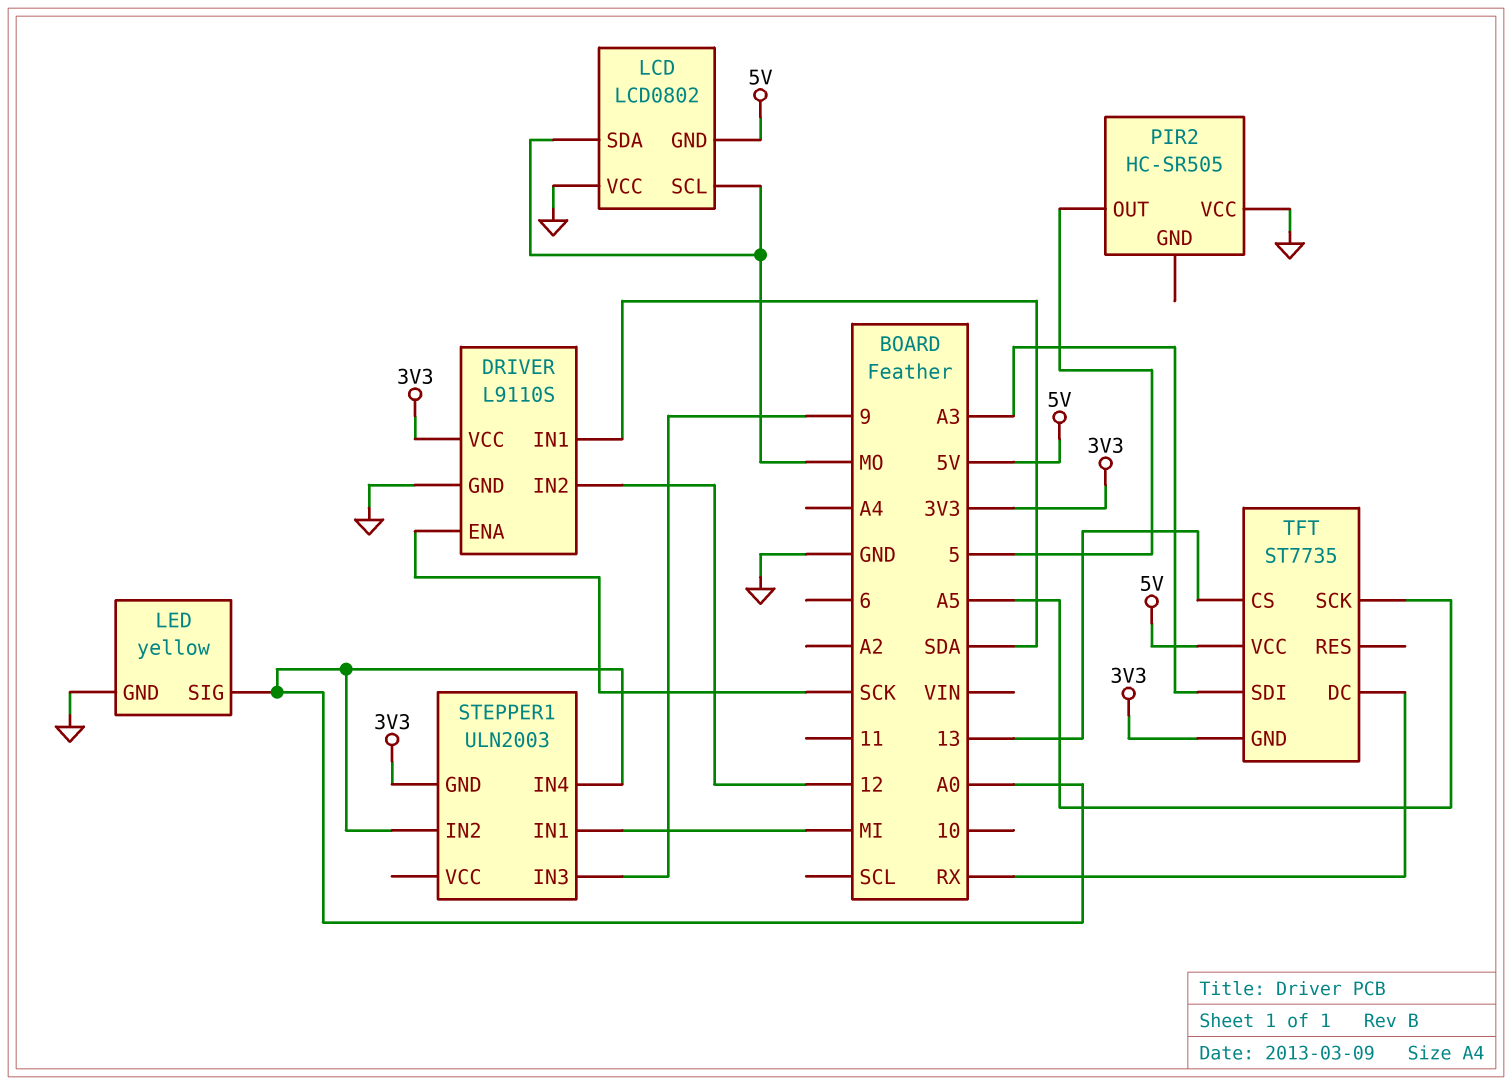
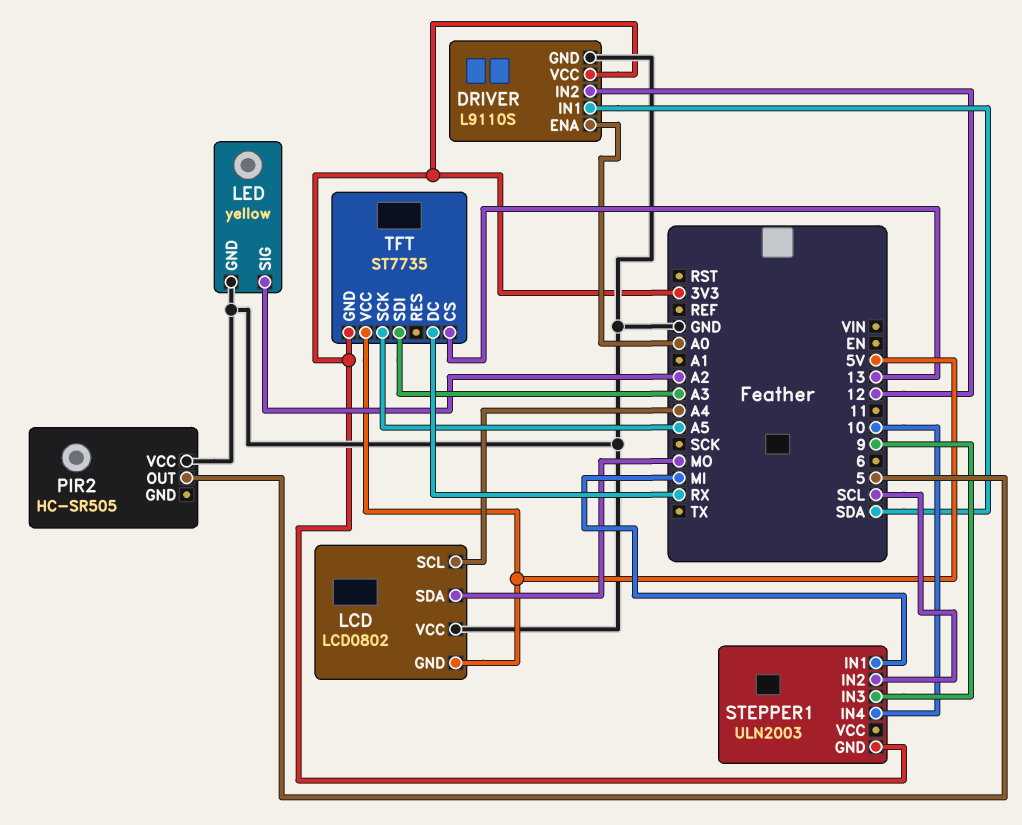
DRIVER pin ENA: SCK -> A0
LCD pin SCL: MO -> A4
LED pin SIG: A0 -> A2
STEPPER1 pin IN2: A0 -> SCL
STEPPER1 pin IN4: A0 -> 10

